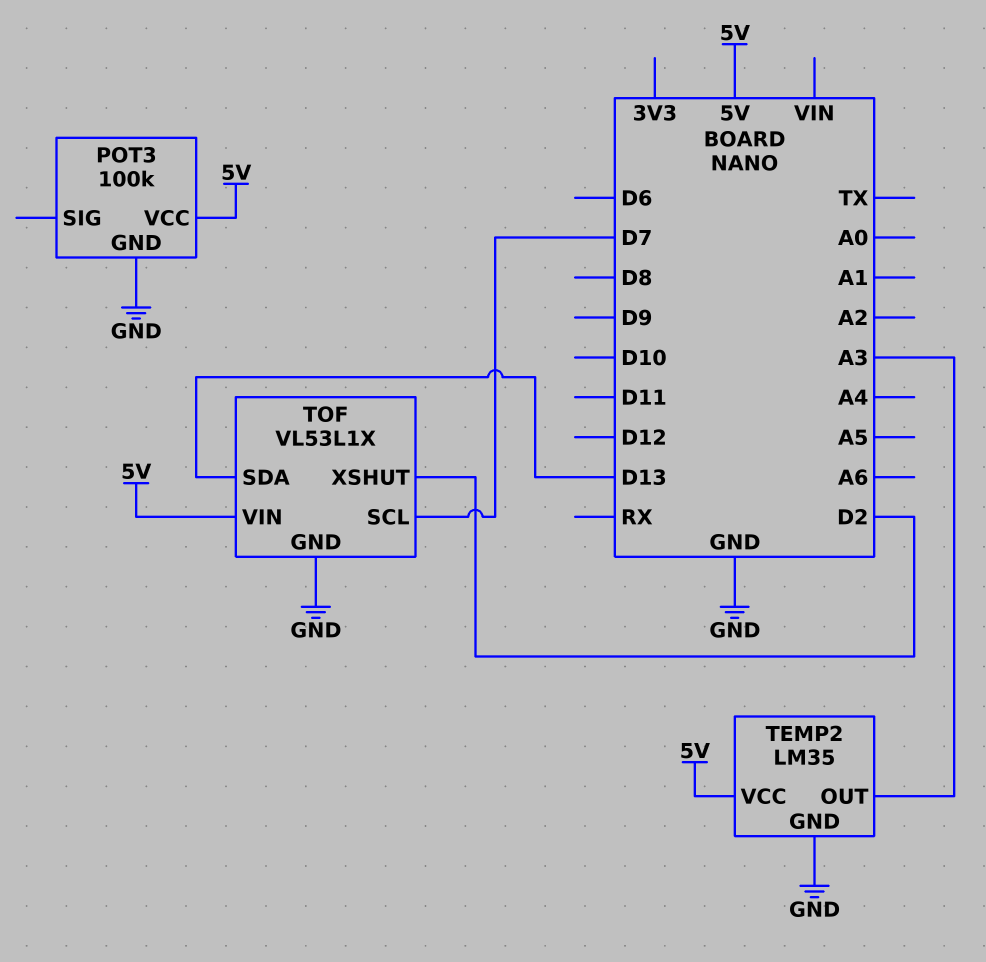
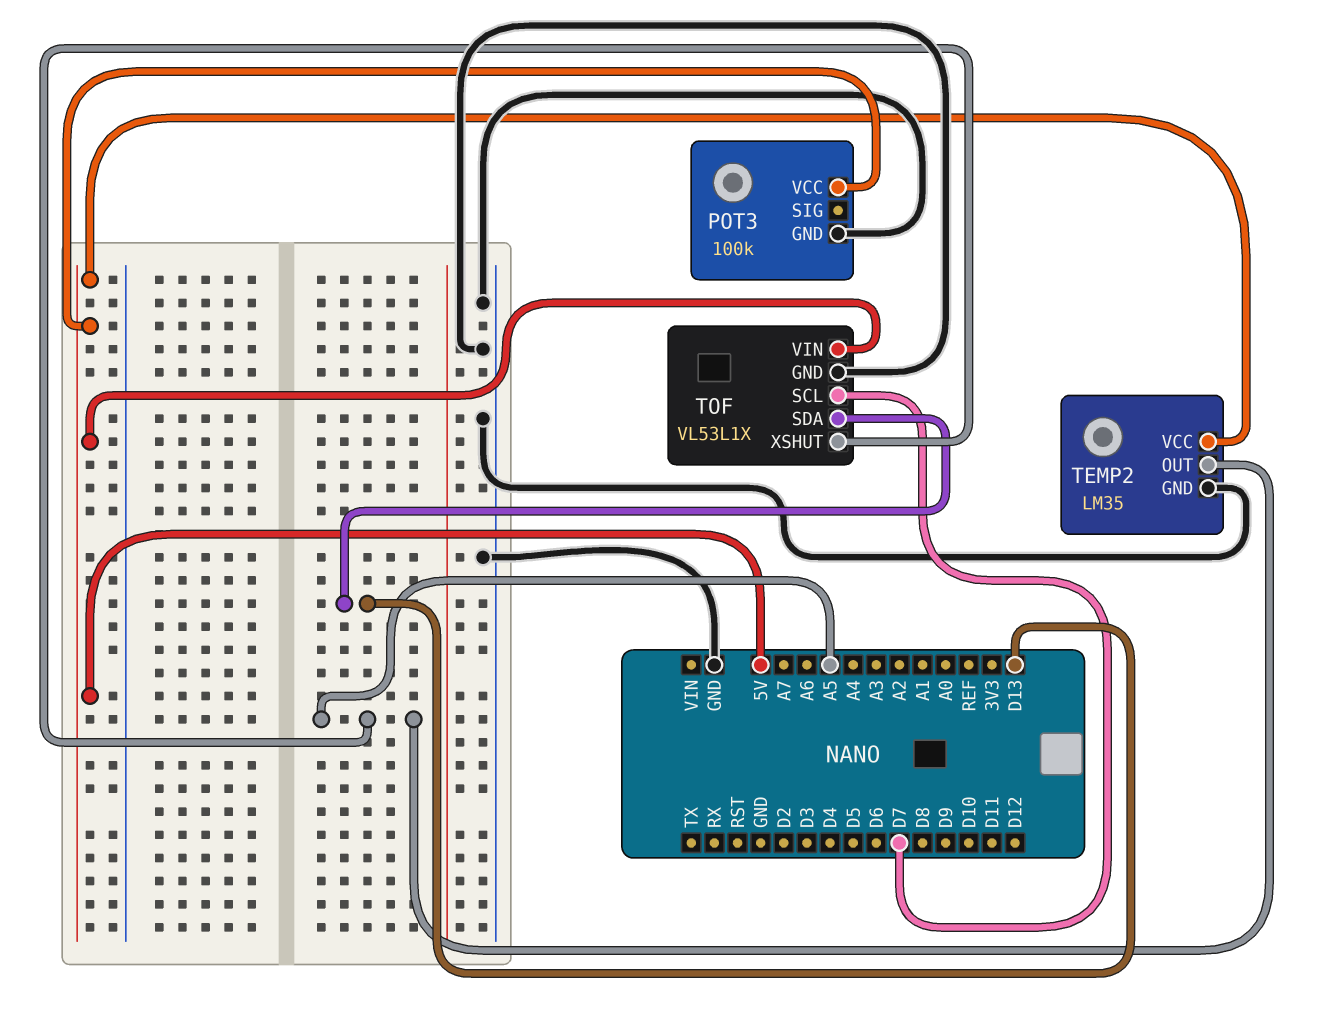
TEMP2 pin OUT: A3 -> A5
TOF pin XSHUT: D2 -> A5

